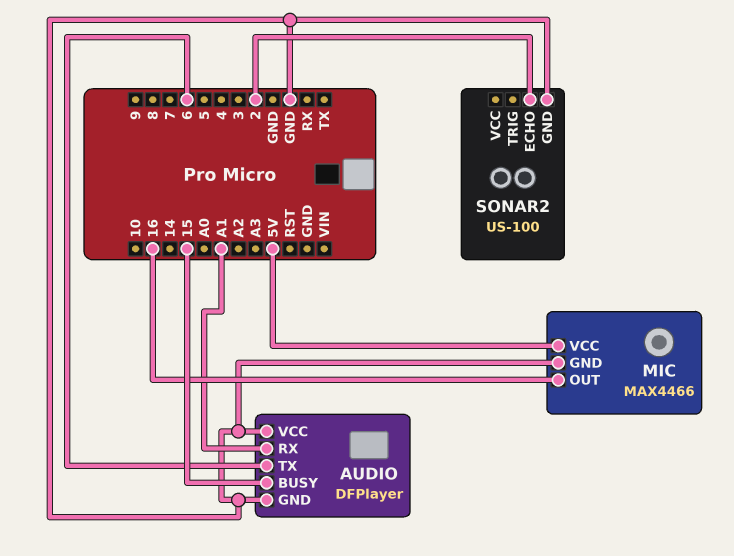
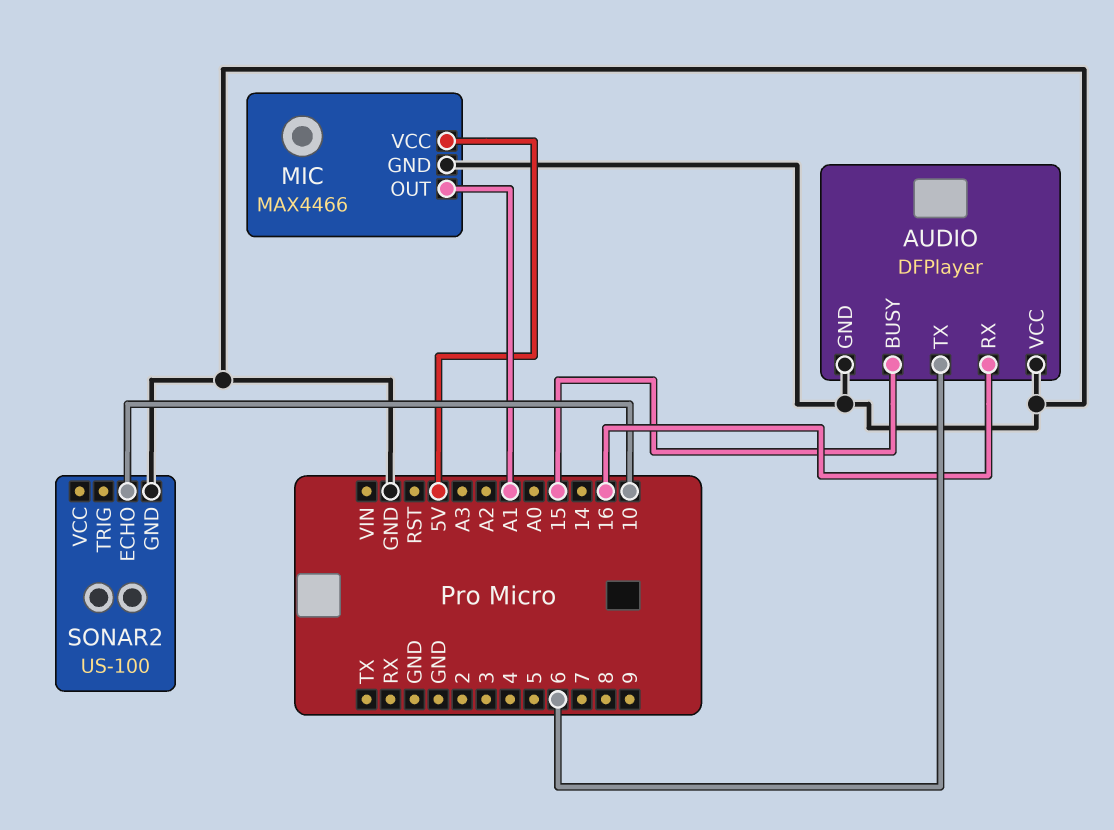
AUDIO pin RX: A1 -> 16
MIC pin OUT: 16 -> A1
SONAR2 pin ECHO: 2 -> 10

